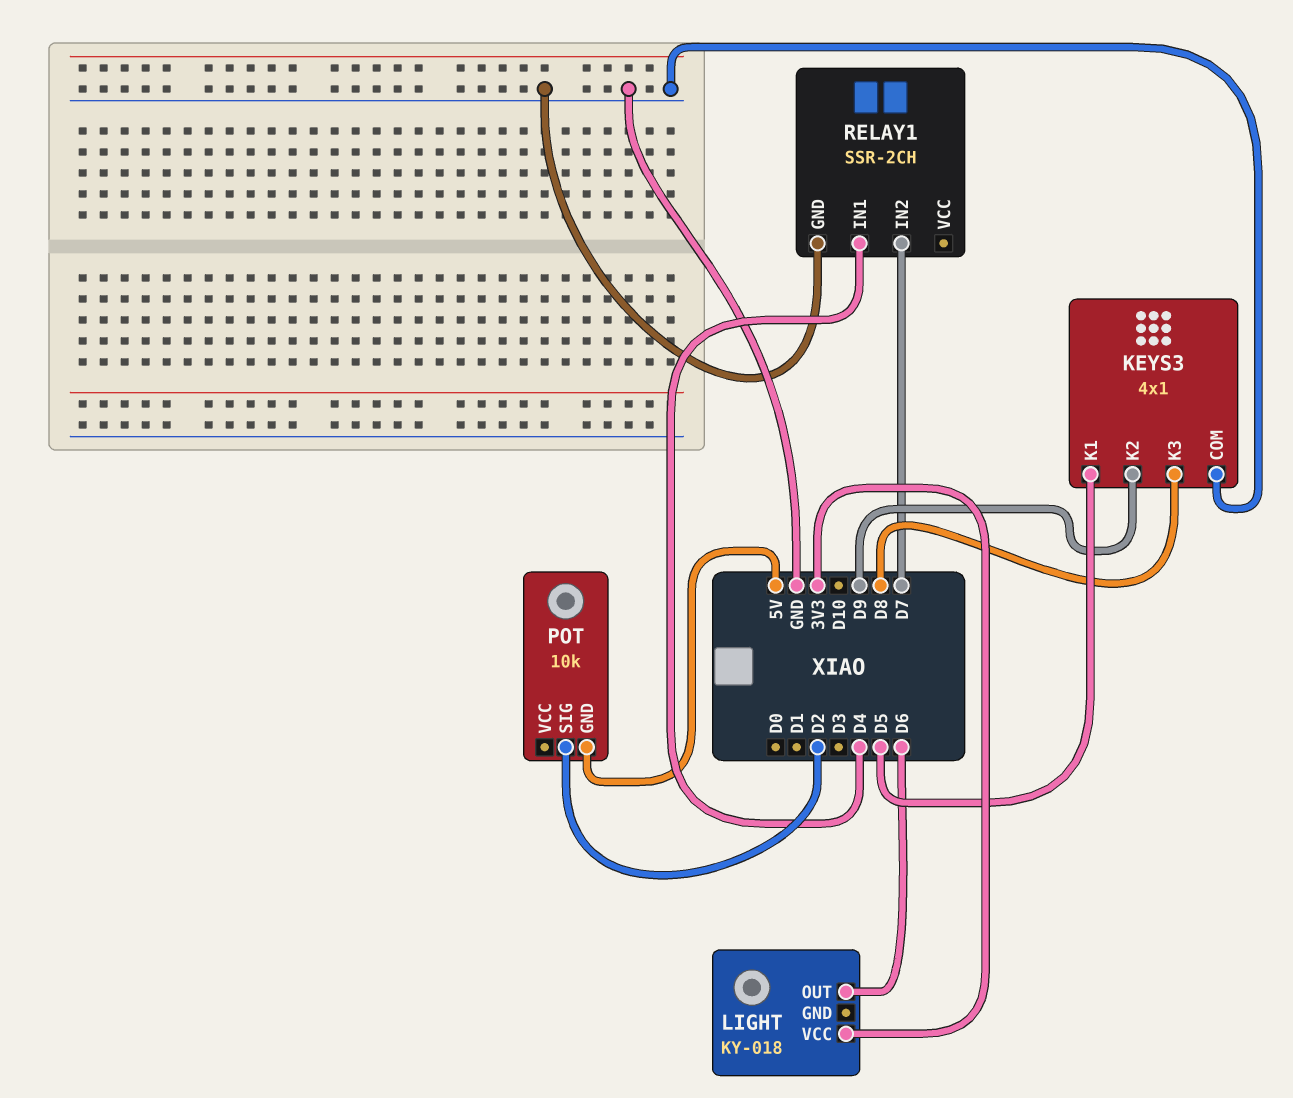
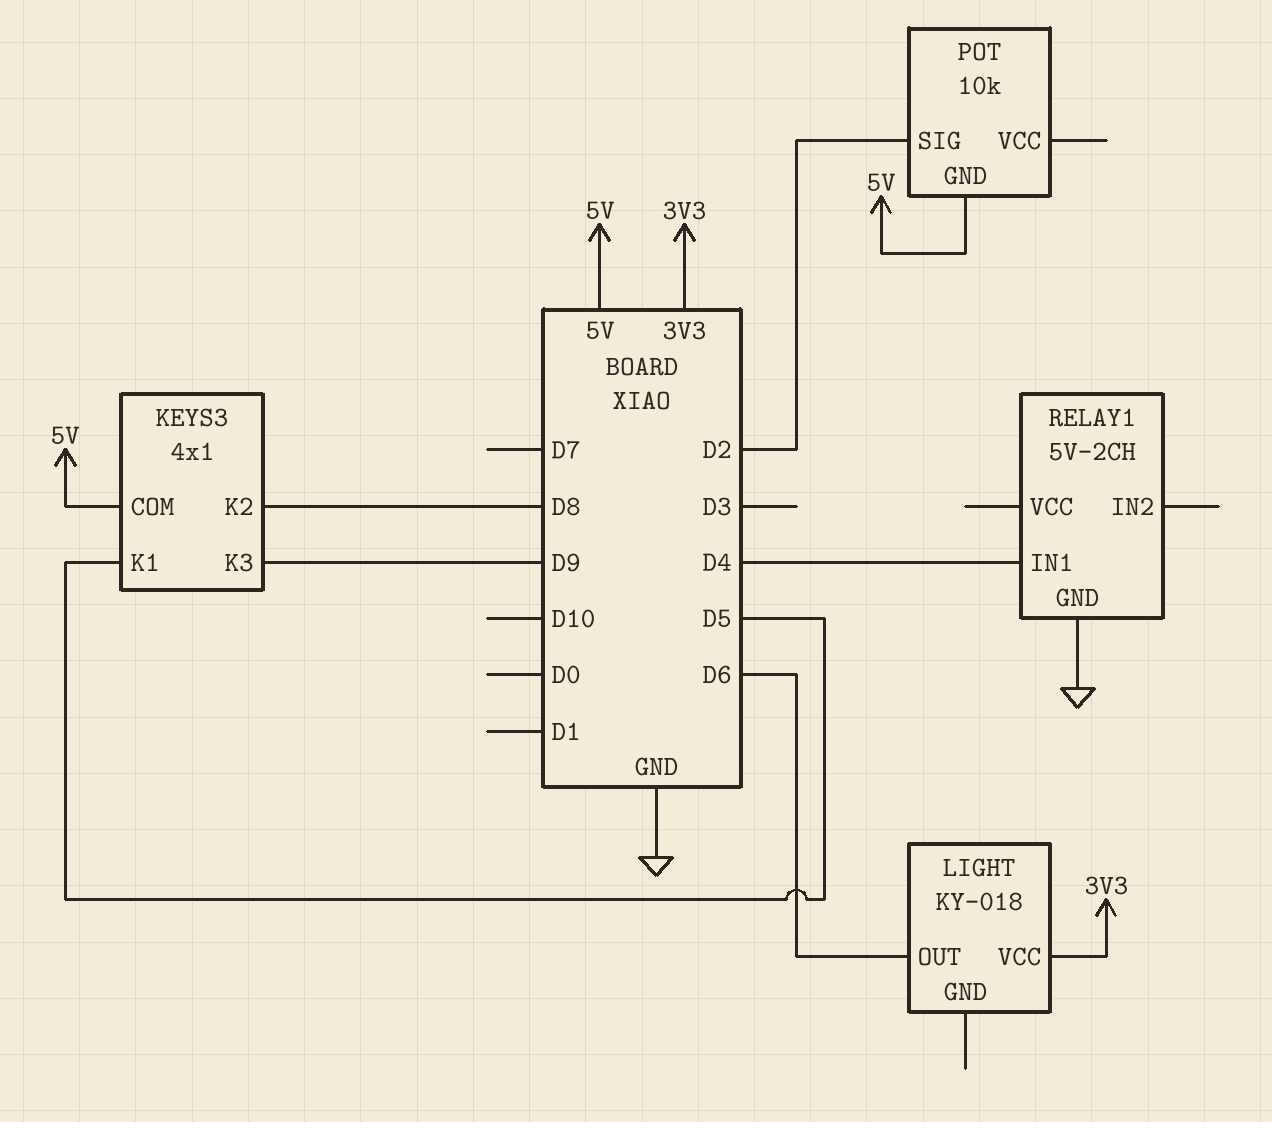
KEYS3 pin COM: GND -> 5V
KEYS3 pin K2: D9 -> D8
KEYS3 pin K3: D8 -> D9
RELAY1: SSR-2CH -> 5V-2CH
RELAY1 pin IN2: D7 -> none

